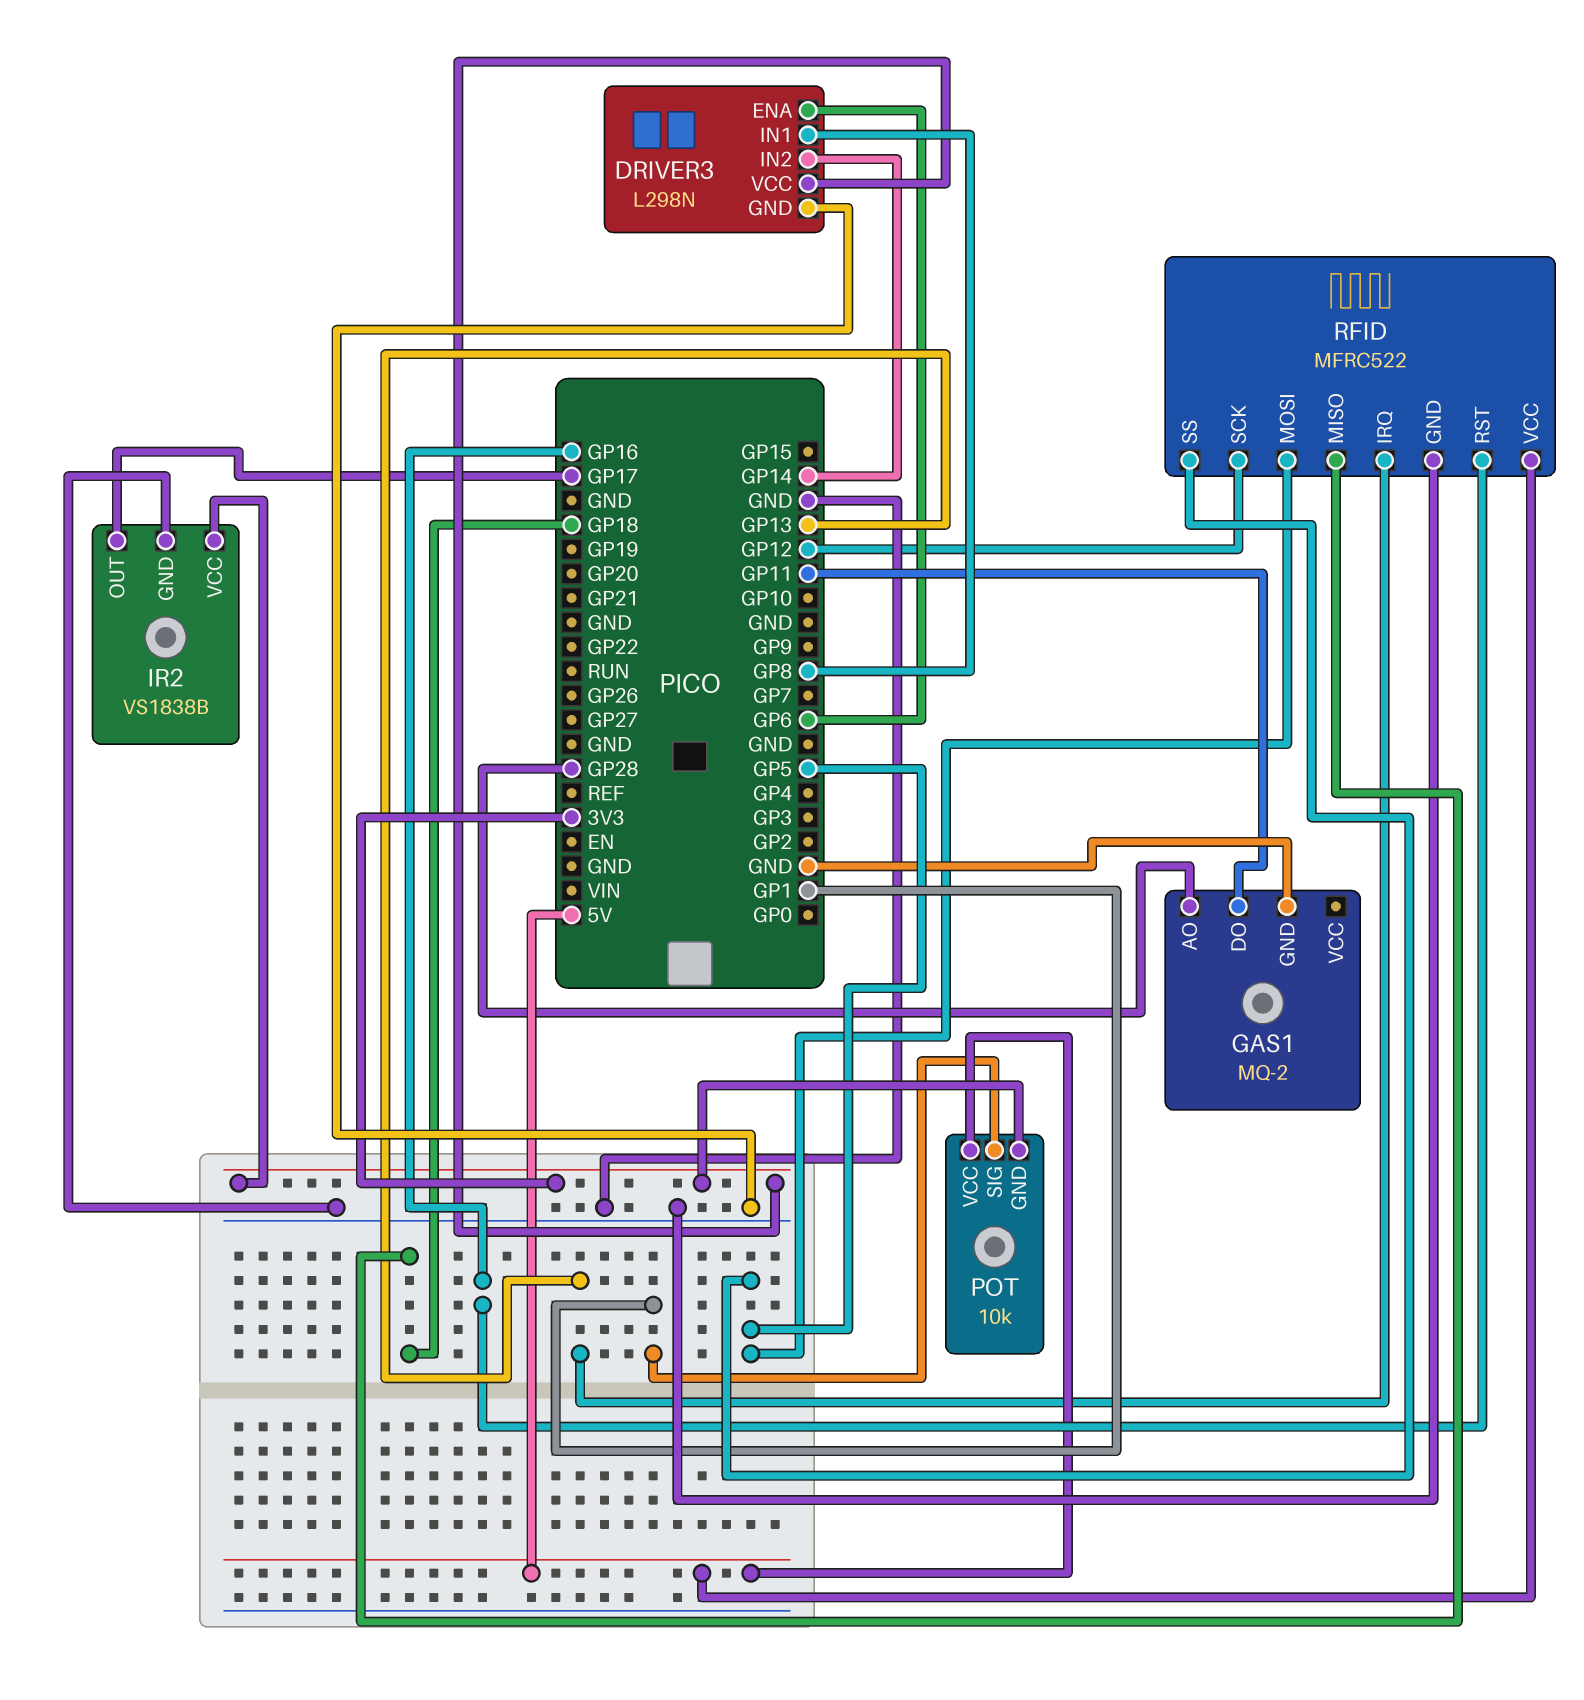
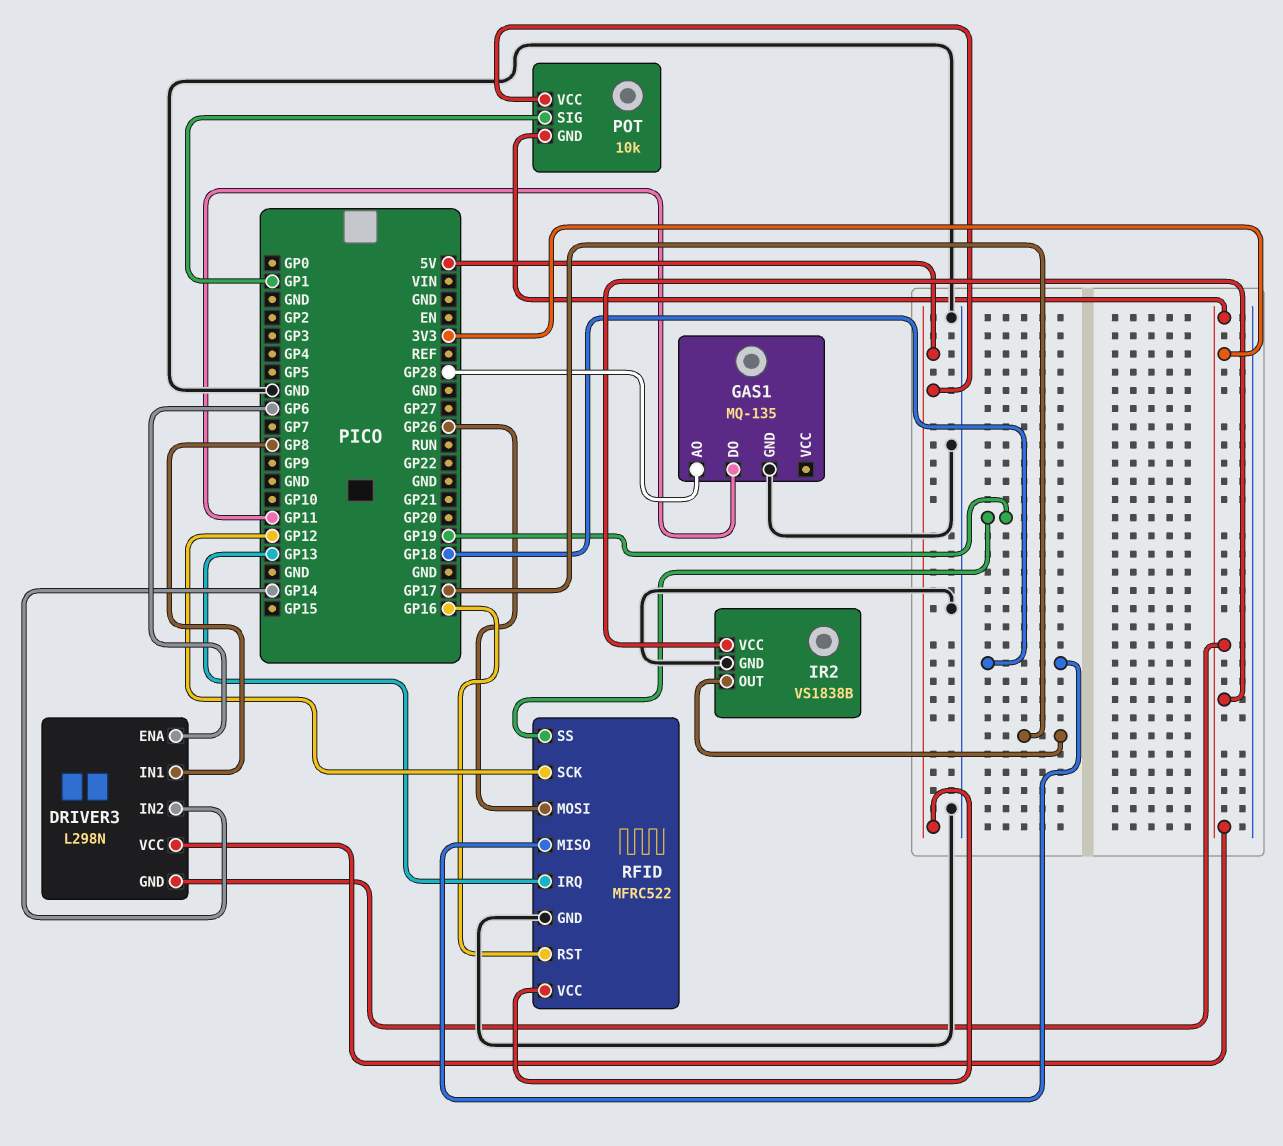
DRIVER3 pin GND: GND -> 3V3
GAS1: MQ-2 -> MQ-135
RFID pin MOSI: GP5 -> GP26
RFID pin SS: GP5 -> GP19

